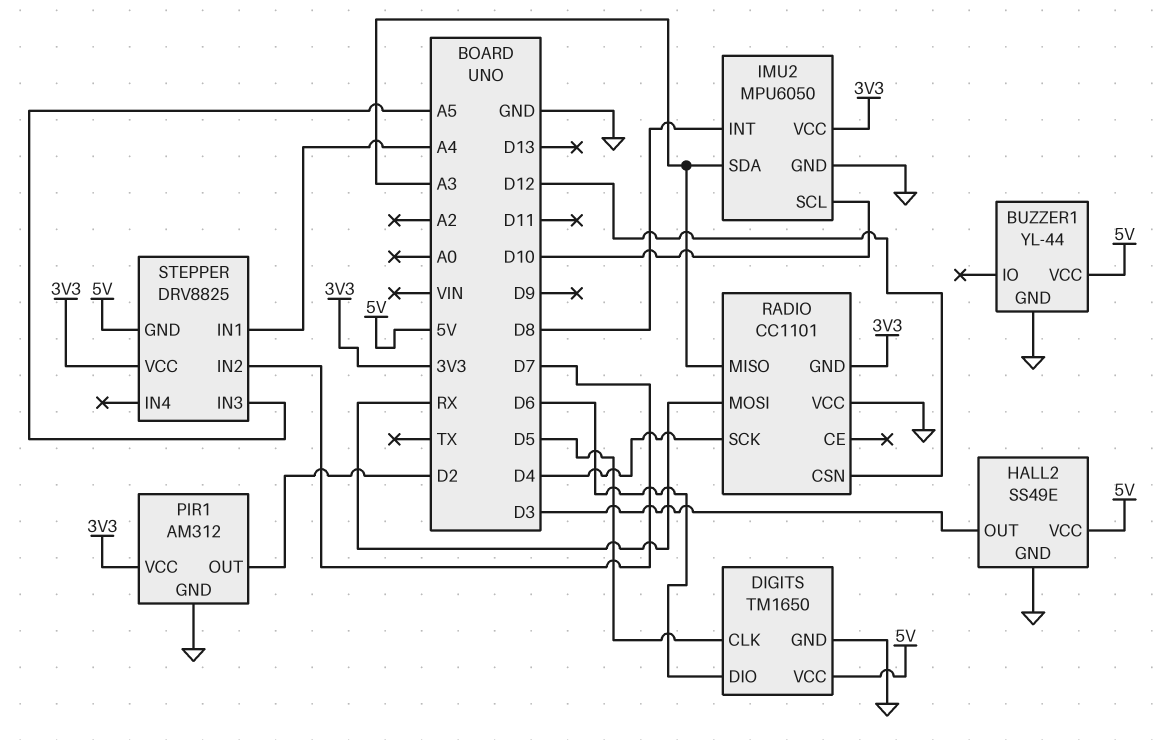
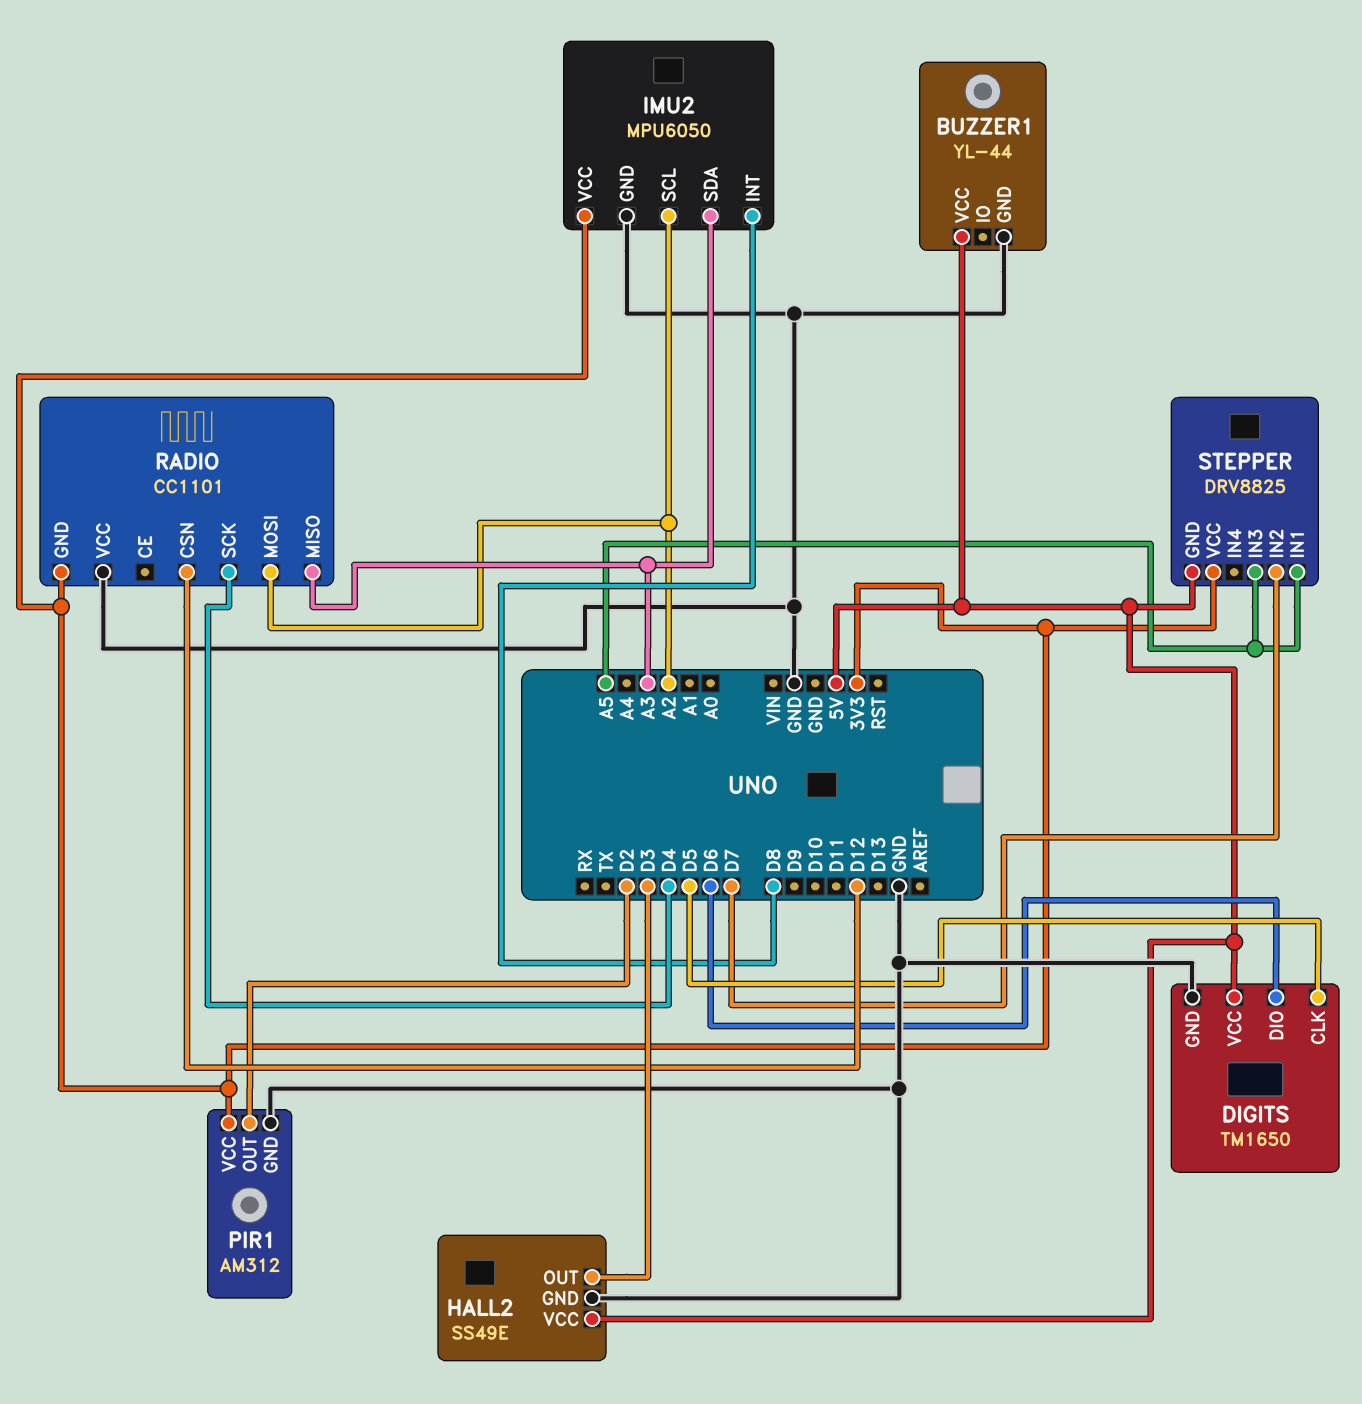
IMU2 pin SCL: D10 -> A2
RADIO pin MOSI: RX -> A2
STEPPER pin IN1: A4 -> A5

